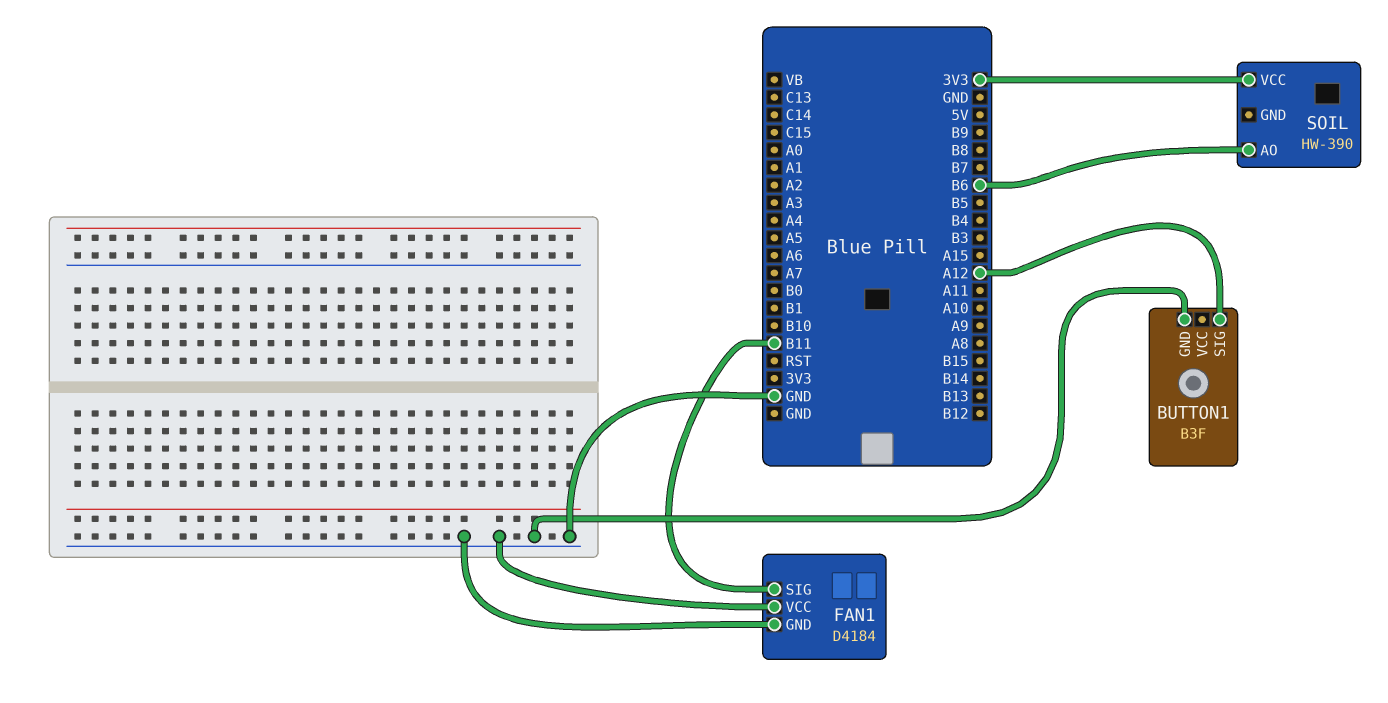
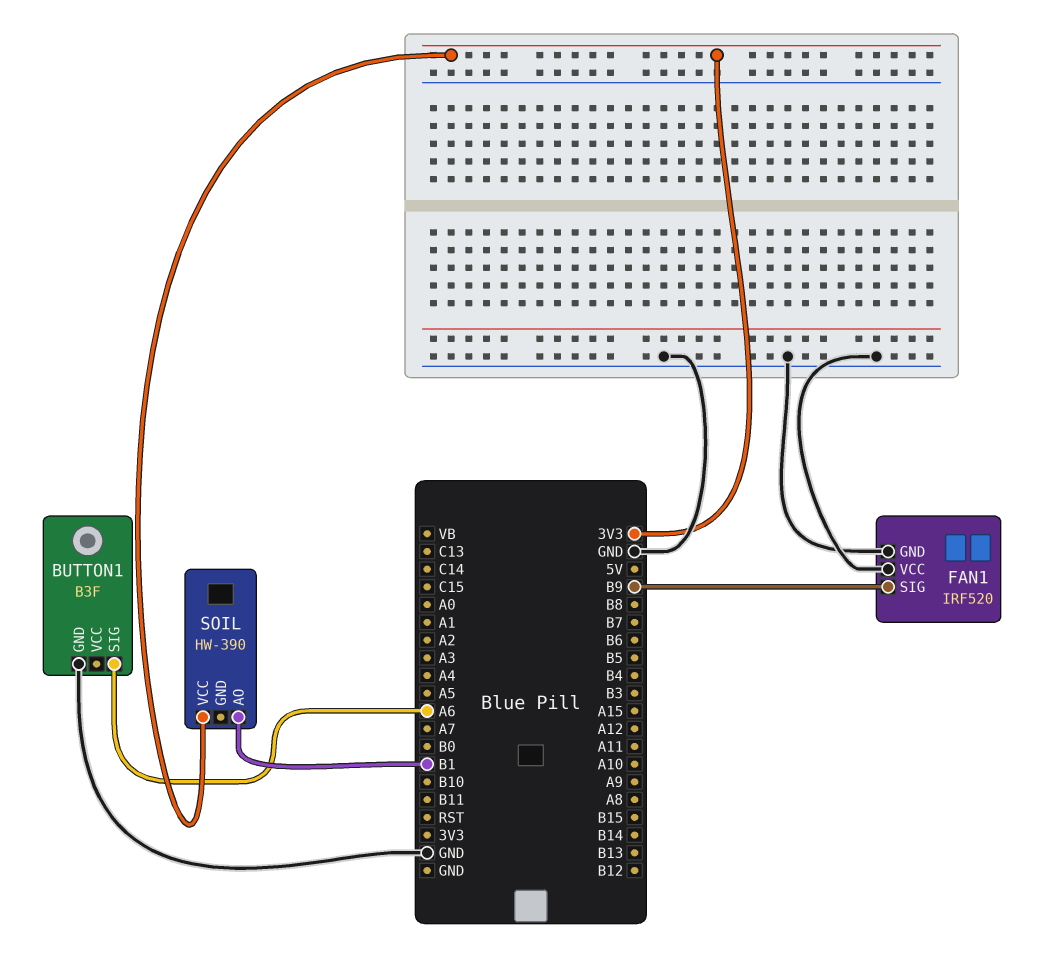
BUTTON1 pin SIG: A12 -> A6
FAN1: D4184 -> IRF520
FAN1 pin SIG: B11 -> B9
SOIL pin AO: B6 -> B1

